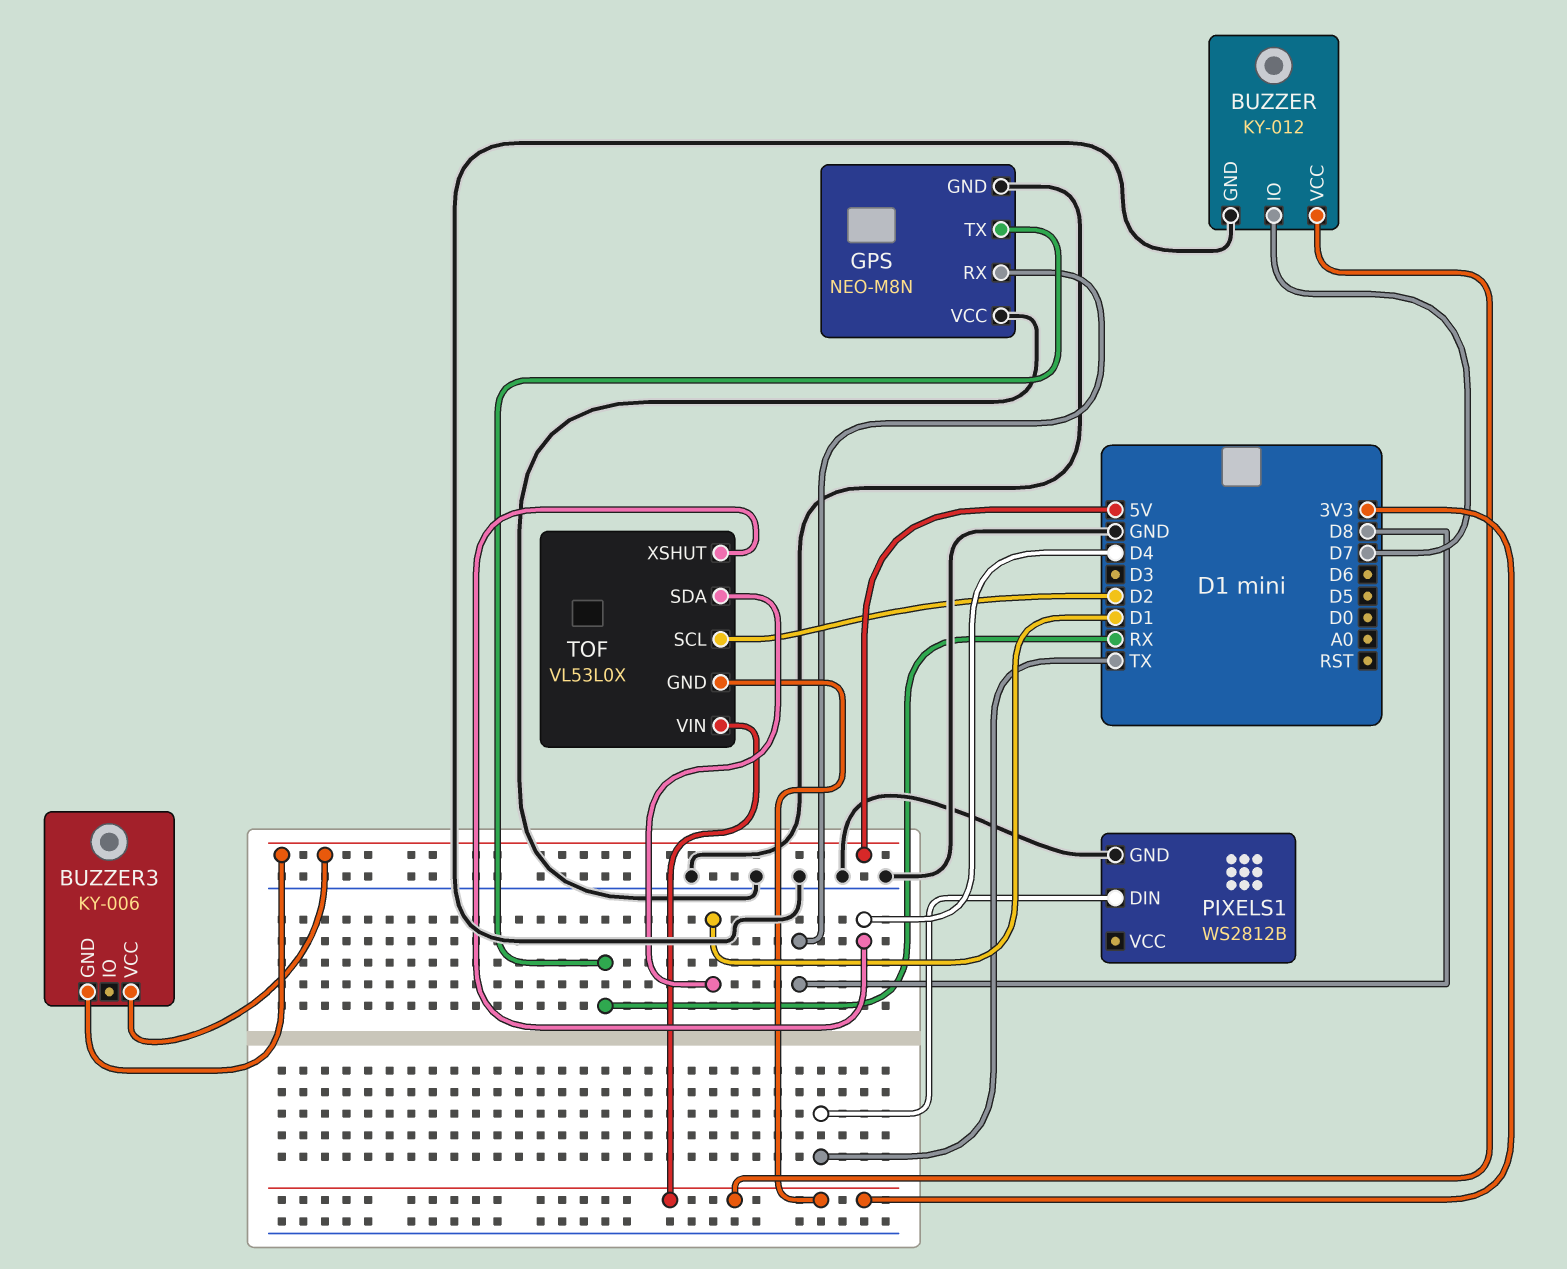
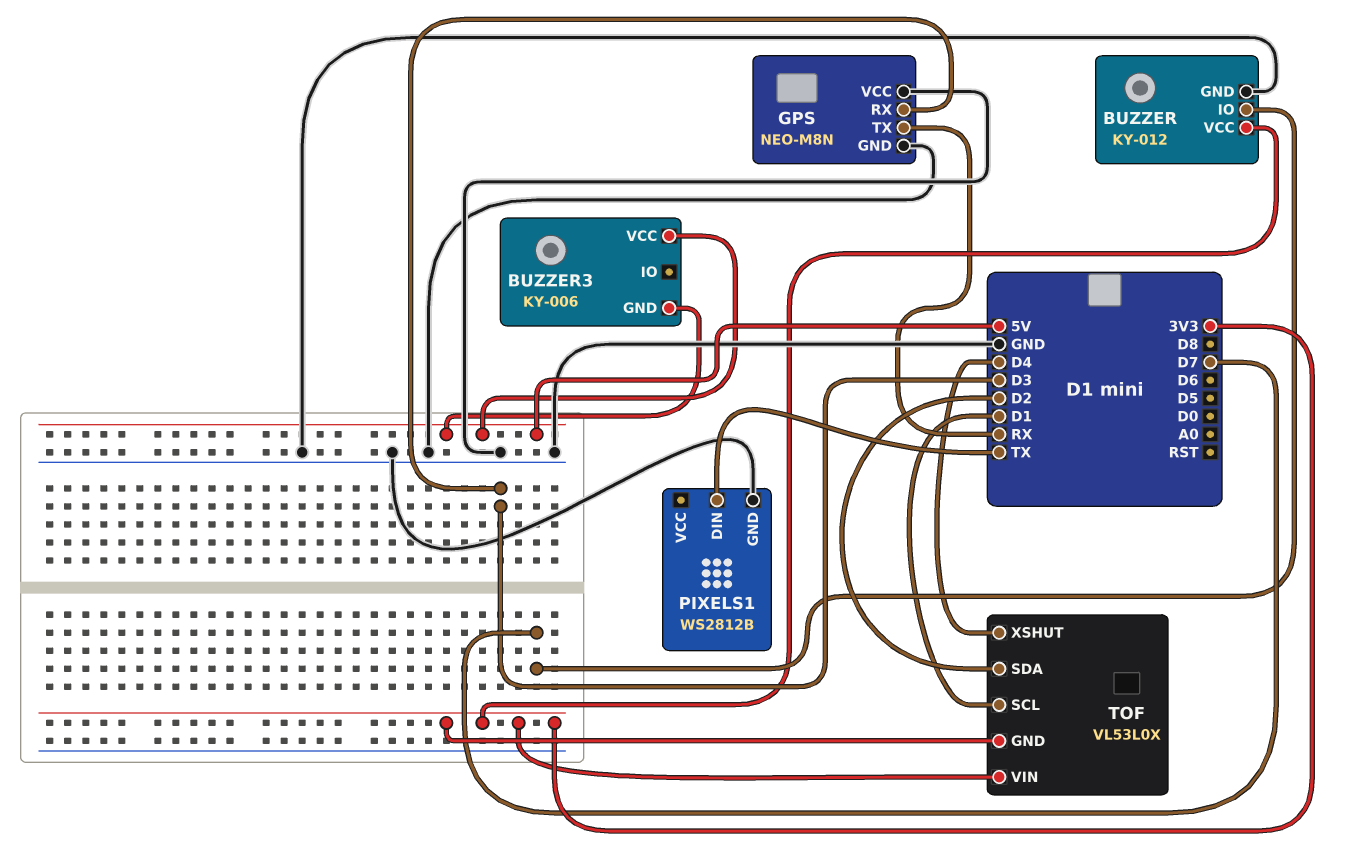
GPS pin RX: D8 -> D3
TOF pin SCL: D2 -> D1
TOF pin SDA: D1 -> D2

